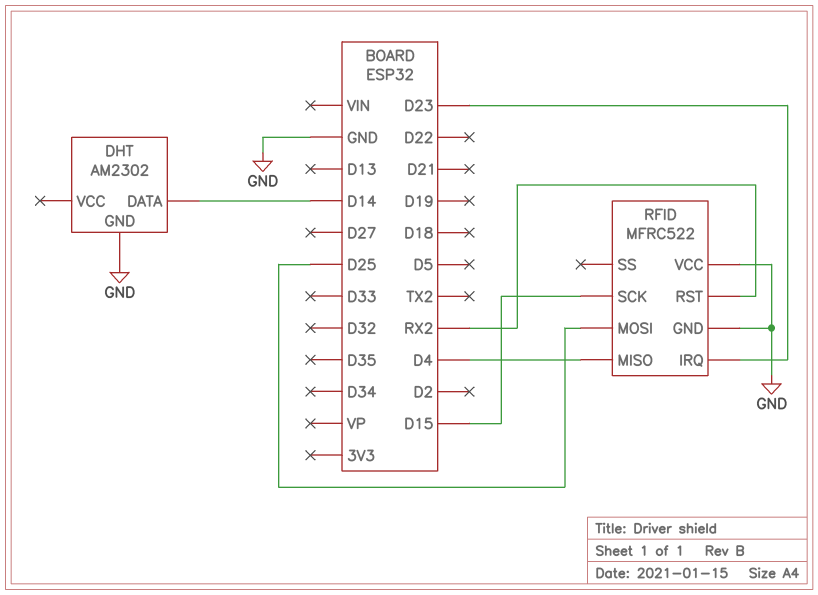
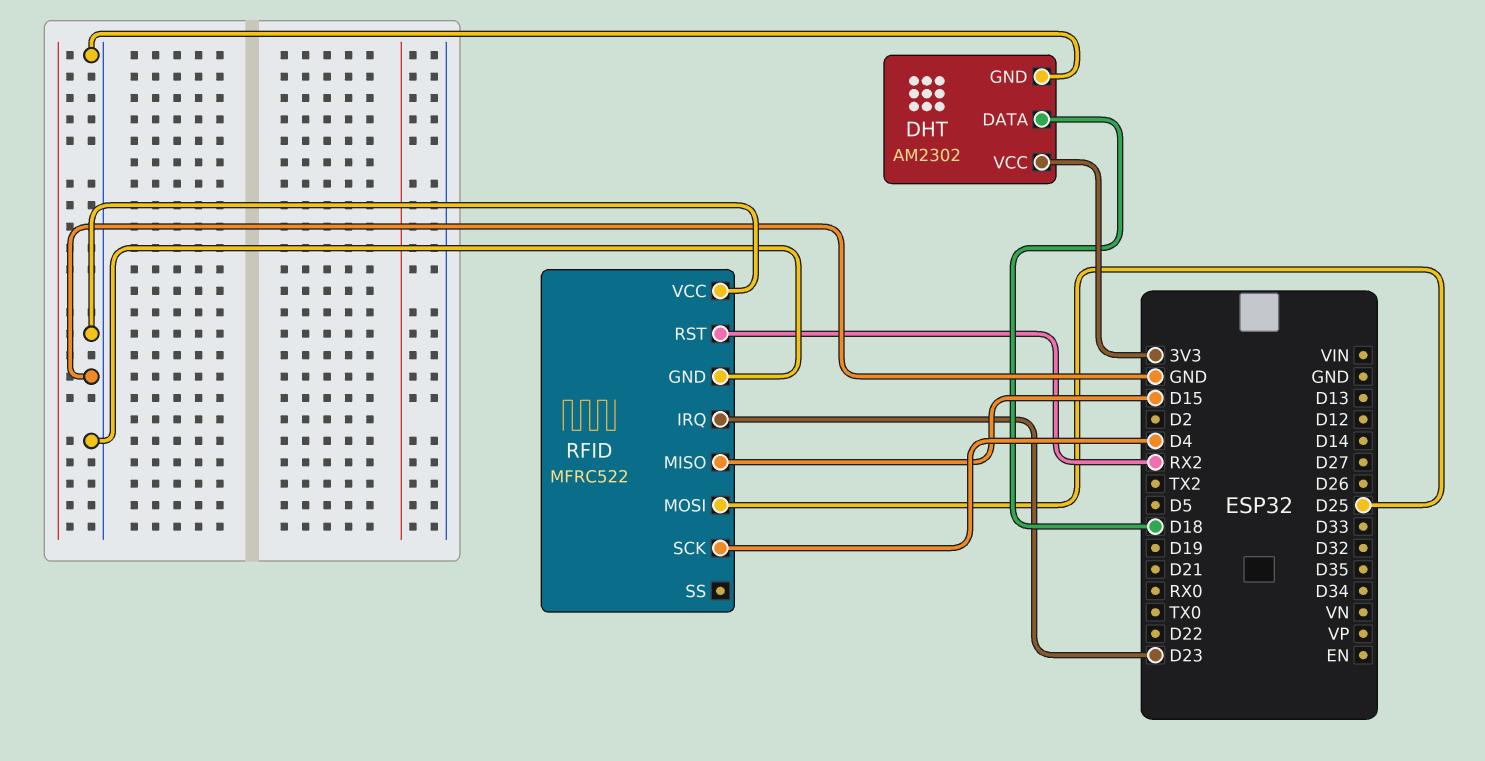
DHT pin DATA: D14 -> D18
DHT pin VCC: none -> 3V3
RFID pin MISO: D4 -> D15
RFID pin SCK: D15 -> D4

